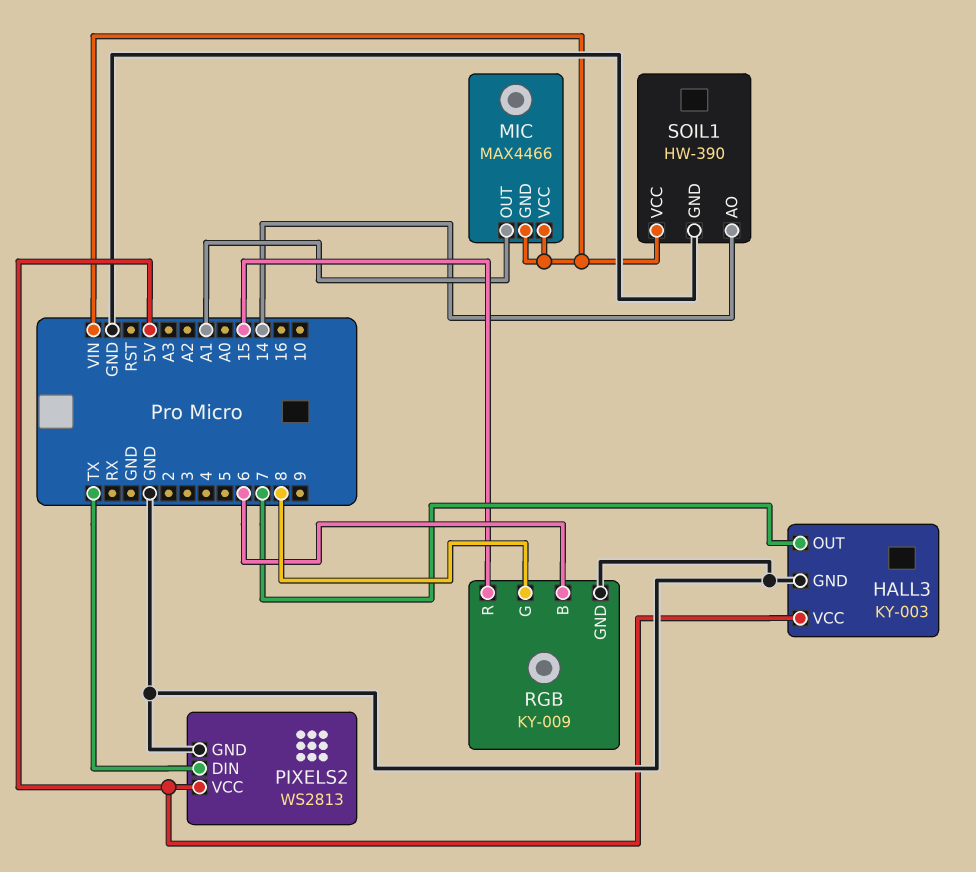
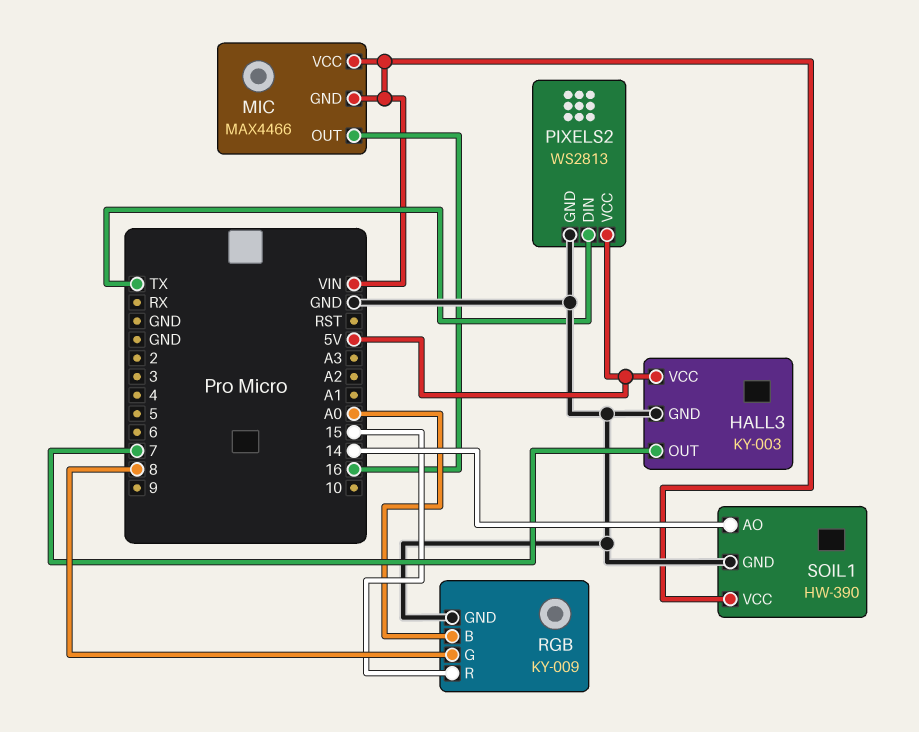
MIC pin OUT: A1 -> 16
RGB pin B: 6 -> A0

